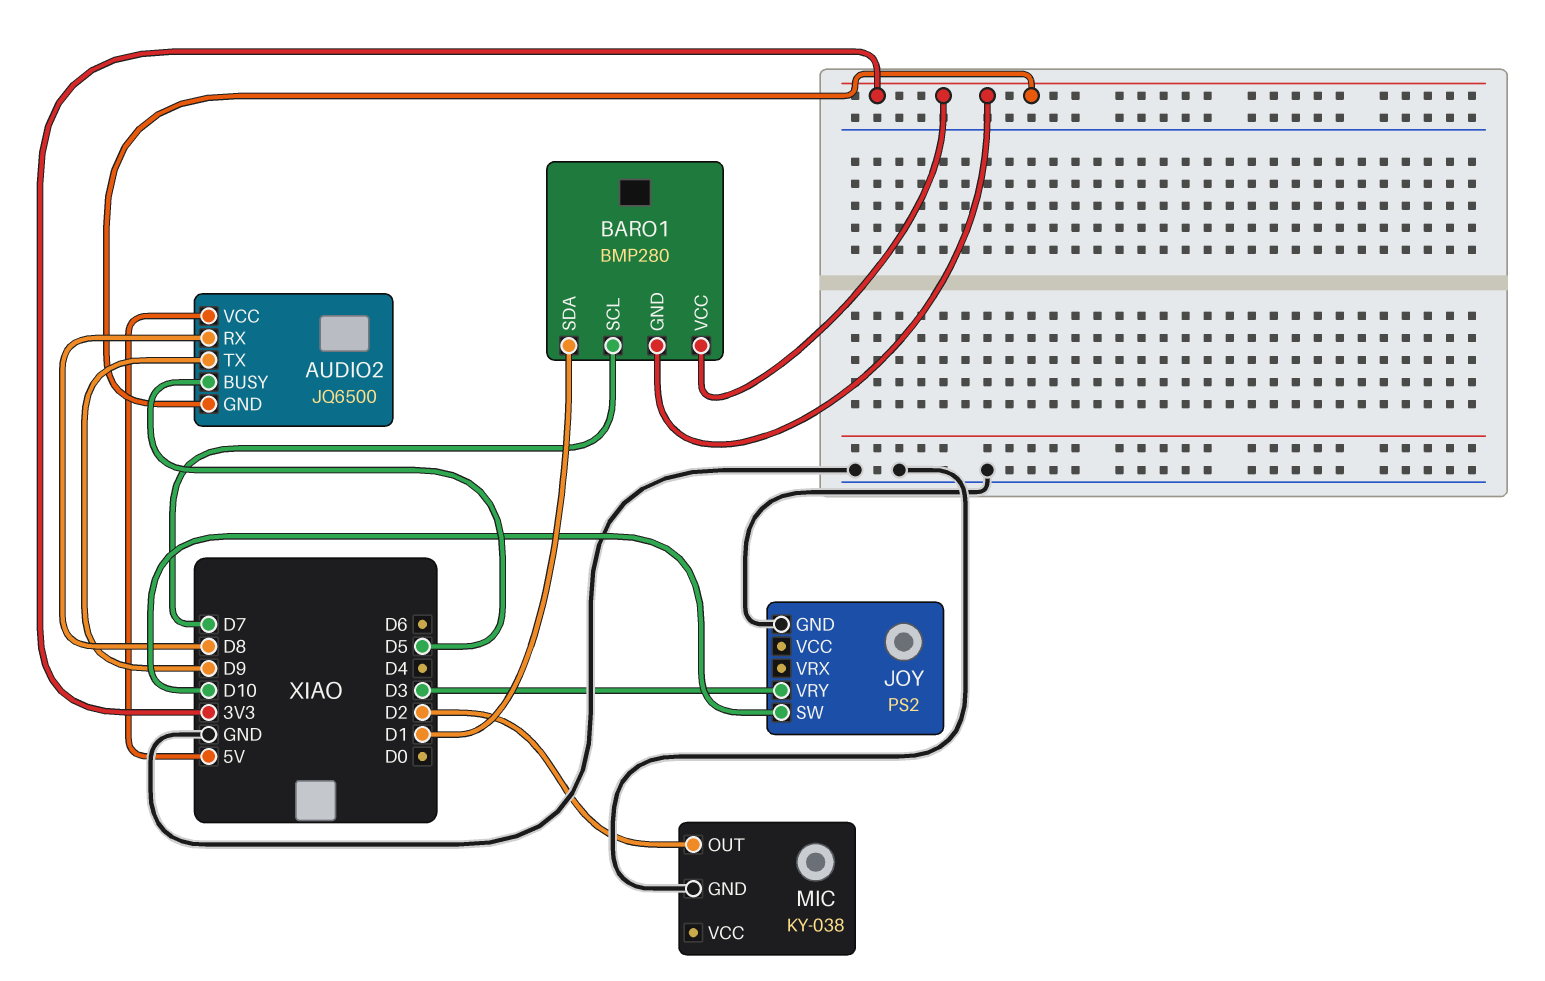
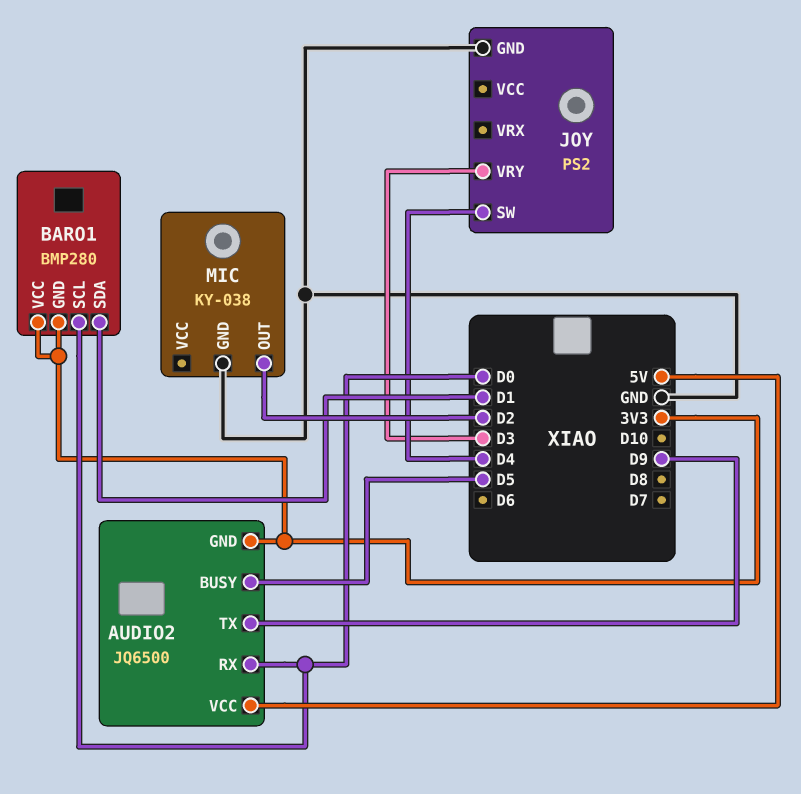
AUDIO2 pin RX: D8 -> D0
BARO1 pin SCL: D7 -> D0
JOY pin SW: D10 -> D4

